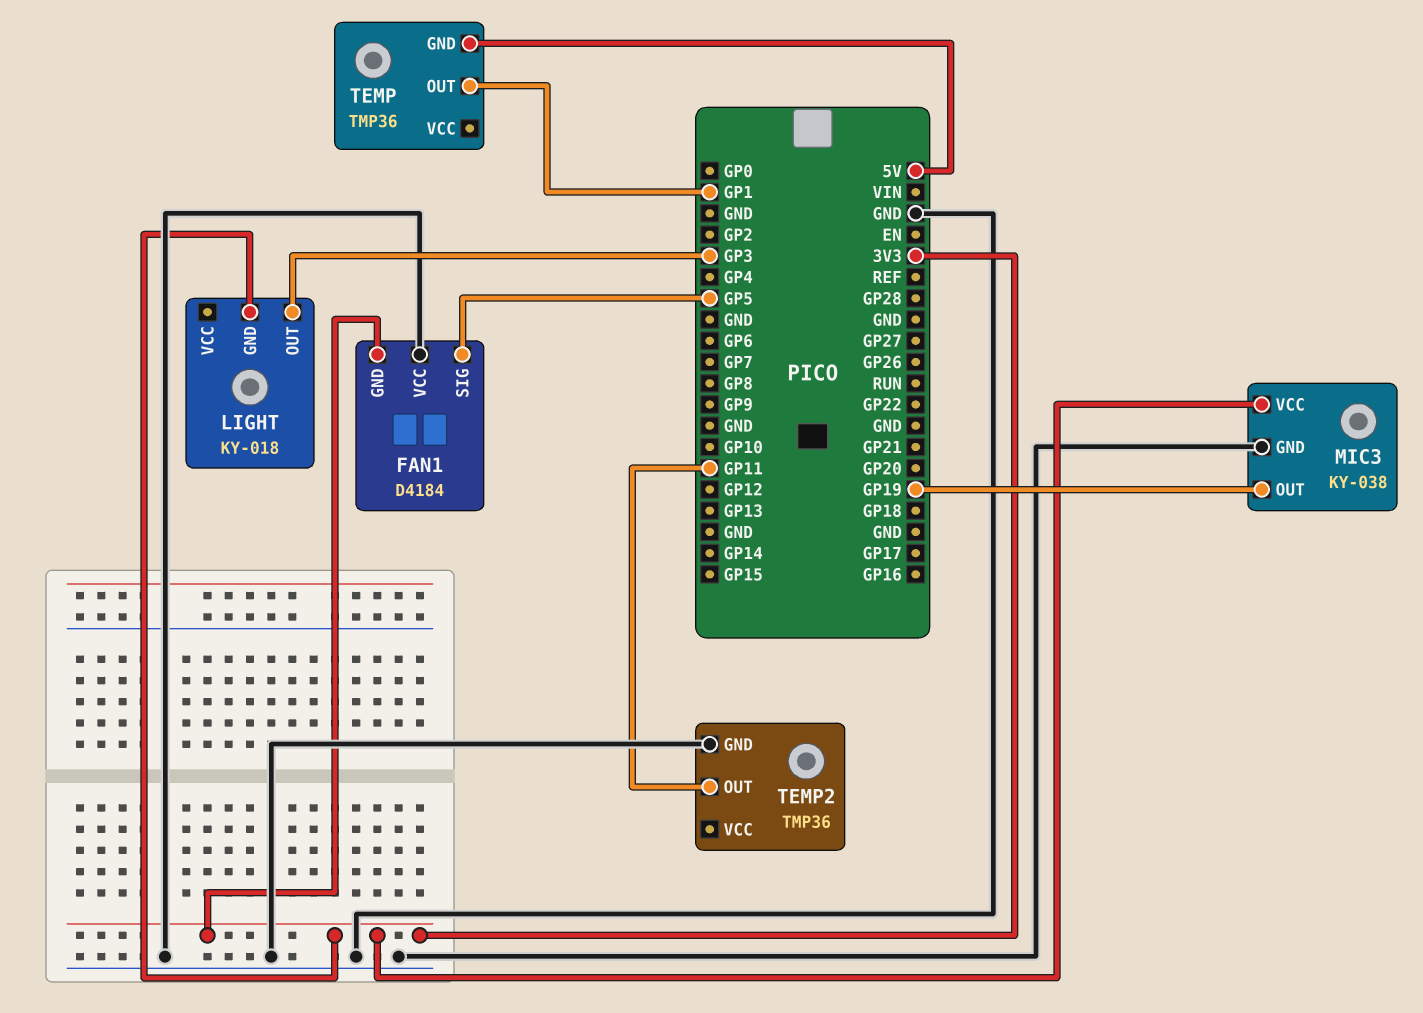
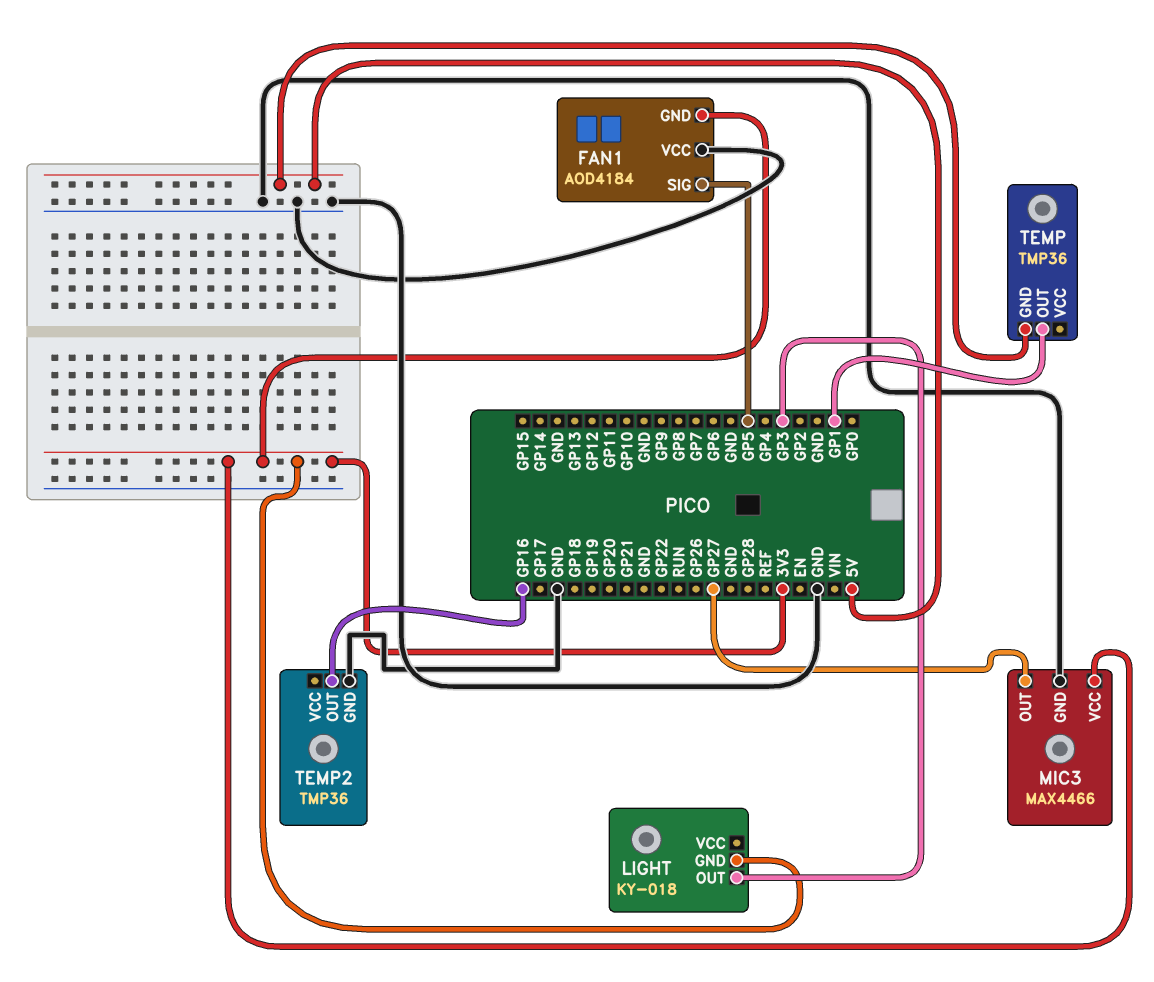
FAN1: D4184 -> AOD4184
MIC3: KY-038 -> MAX4466
MIC3 pin OUT: GP19 -> GP27
TEMP2 pin OUT: GP11 -> GP16

